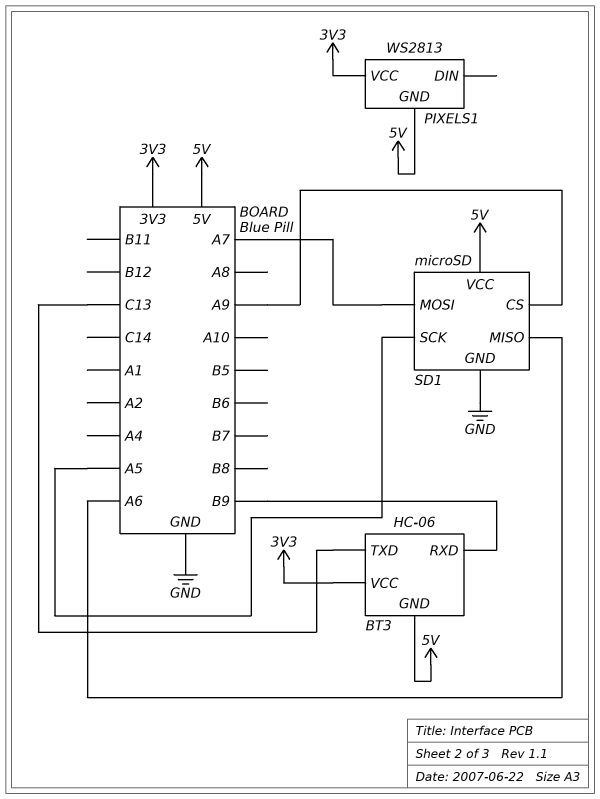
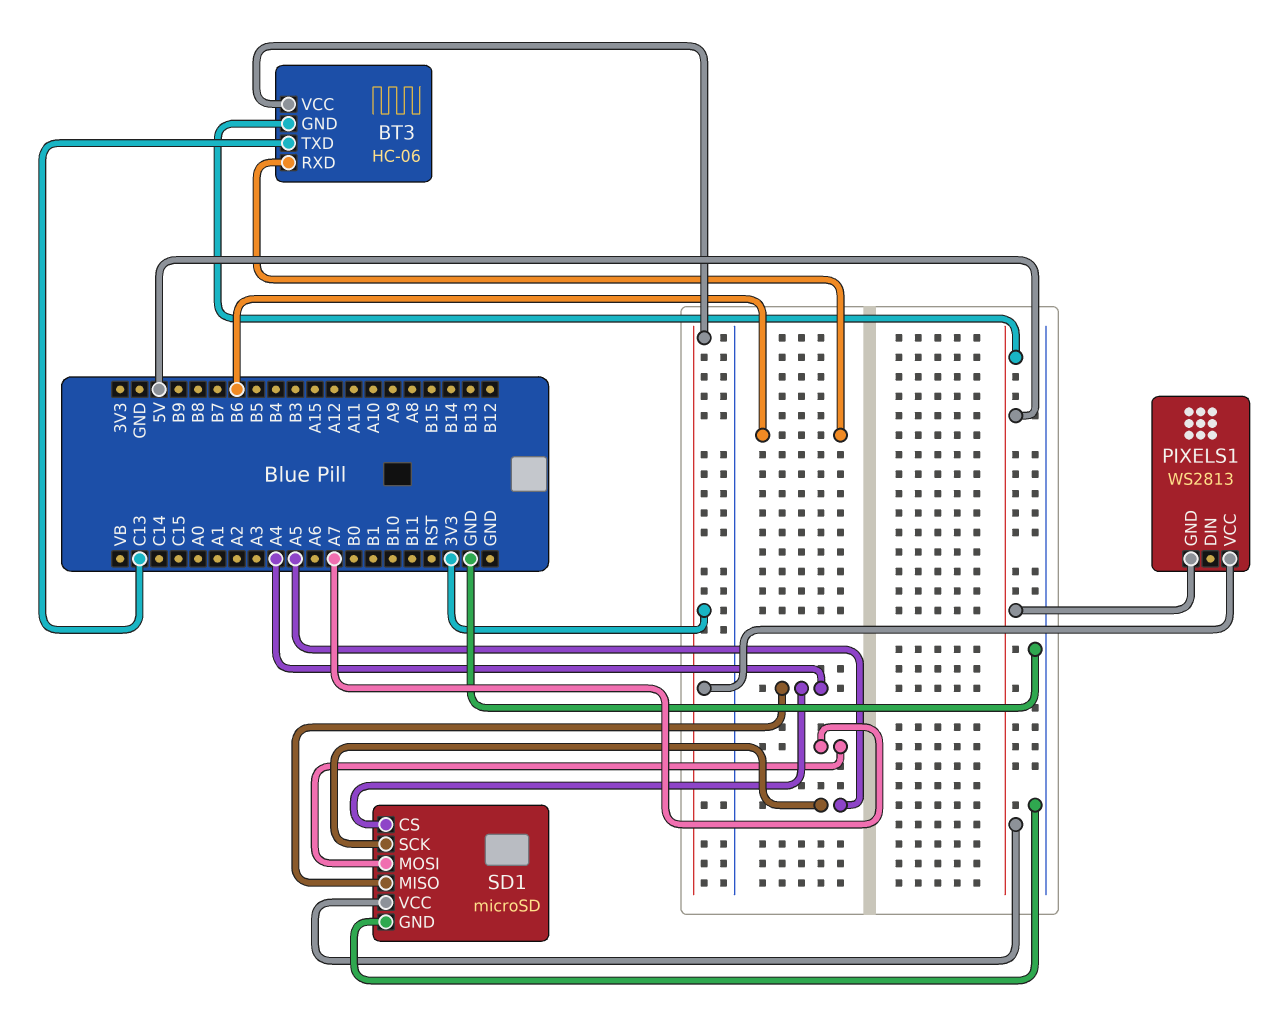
BT3 pin RXD: B9 -> B6
SD1 pin CS: A9 -> A4
SD1 pin MISO: A6 -> A4

